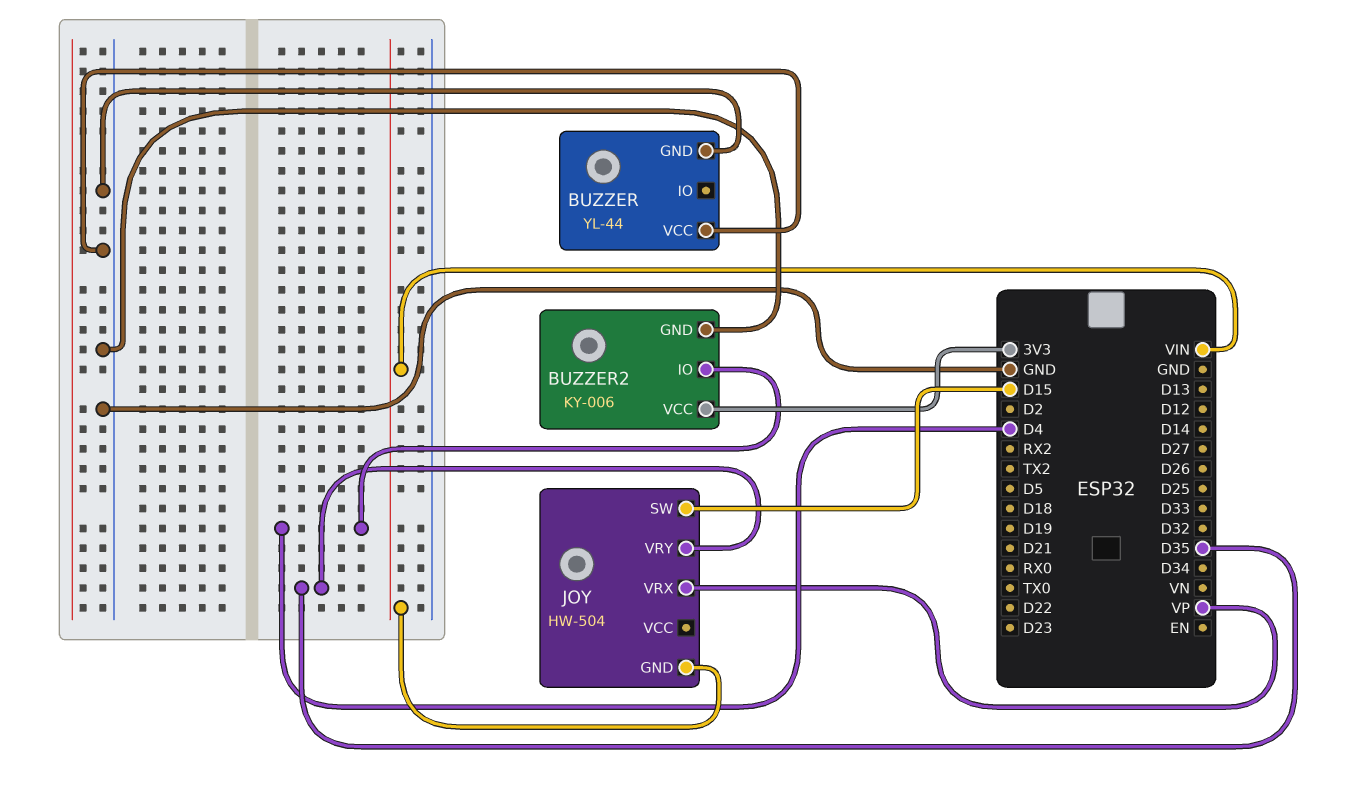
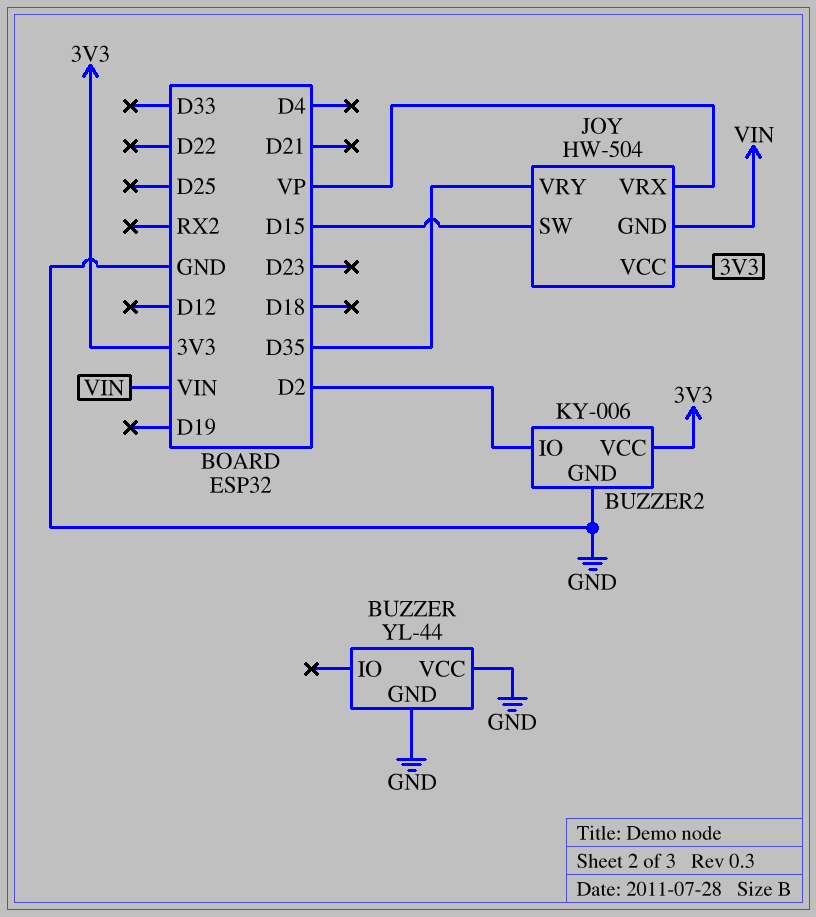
BUZZER2 pin IO: D4 -> D2
JOY pin VCC: none -> 3V3

